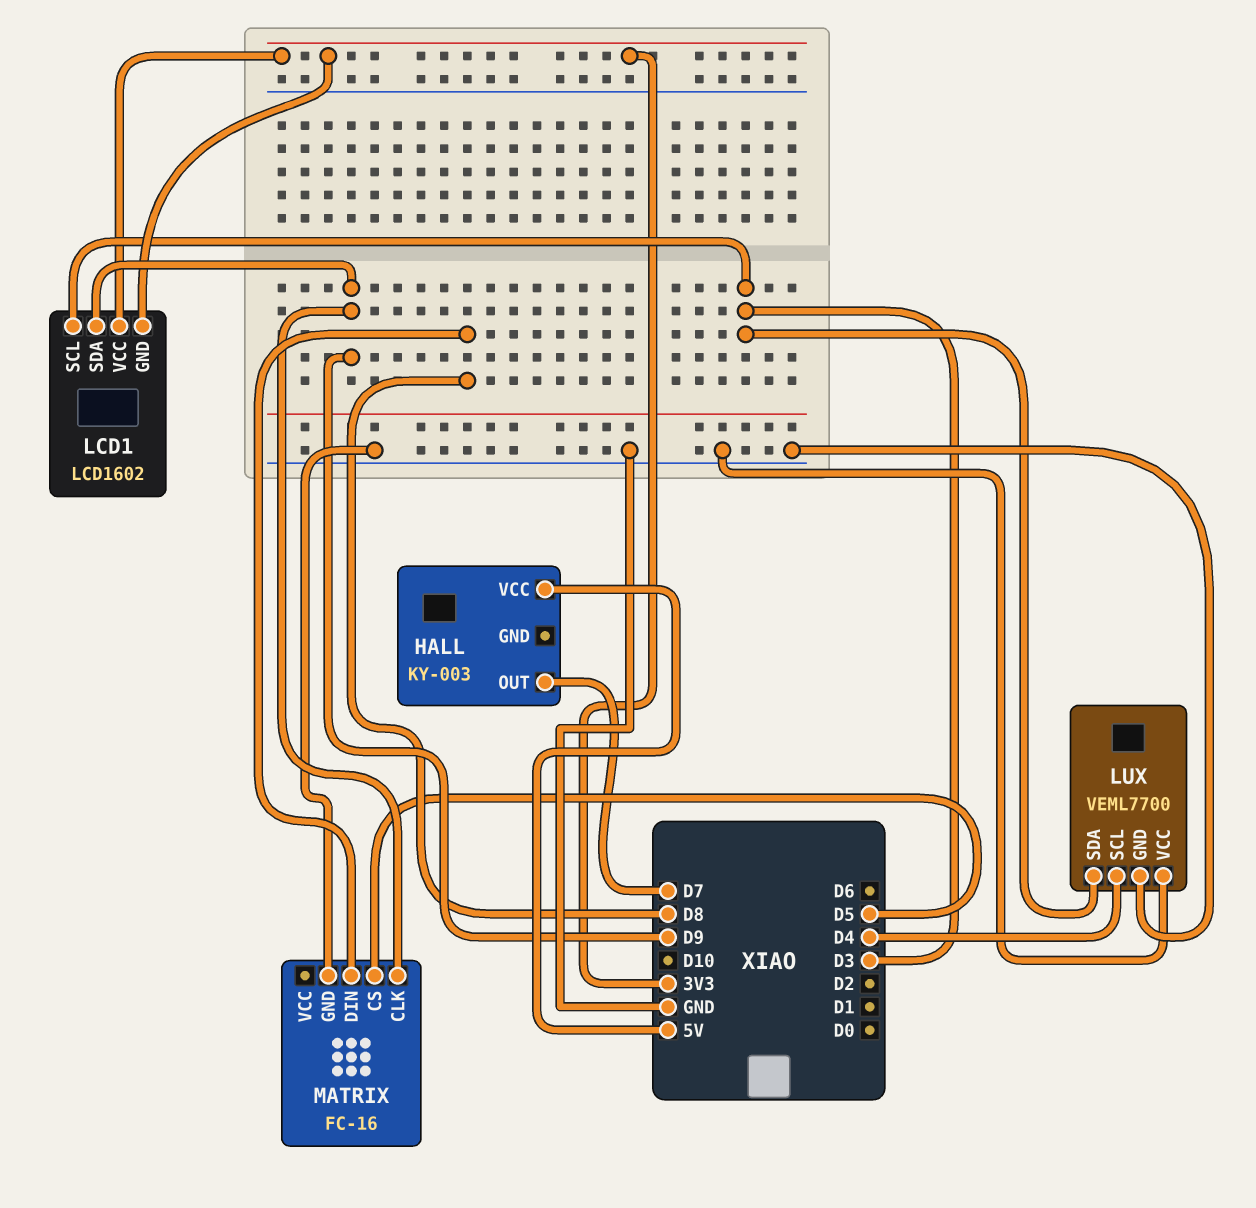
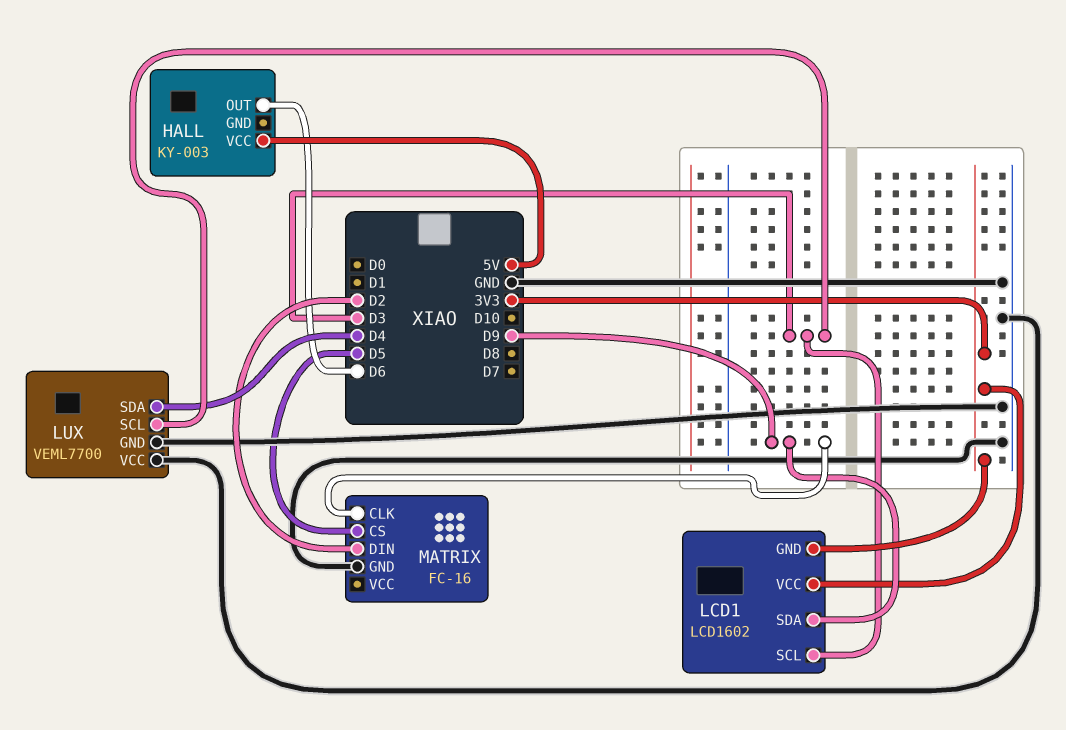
HALL pin OUT: D7 -> D6
LUX pin SCL: D4 -> D3
LUX pin SDA: D3 -> D4
MATRIX pin DIN: D8 -> D2

